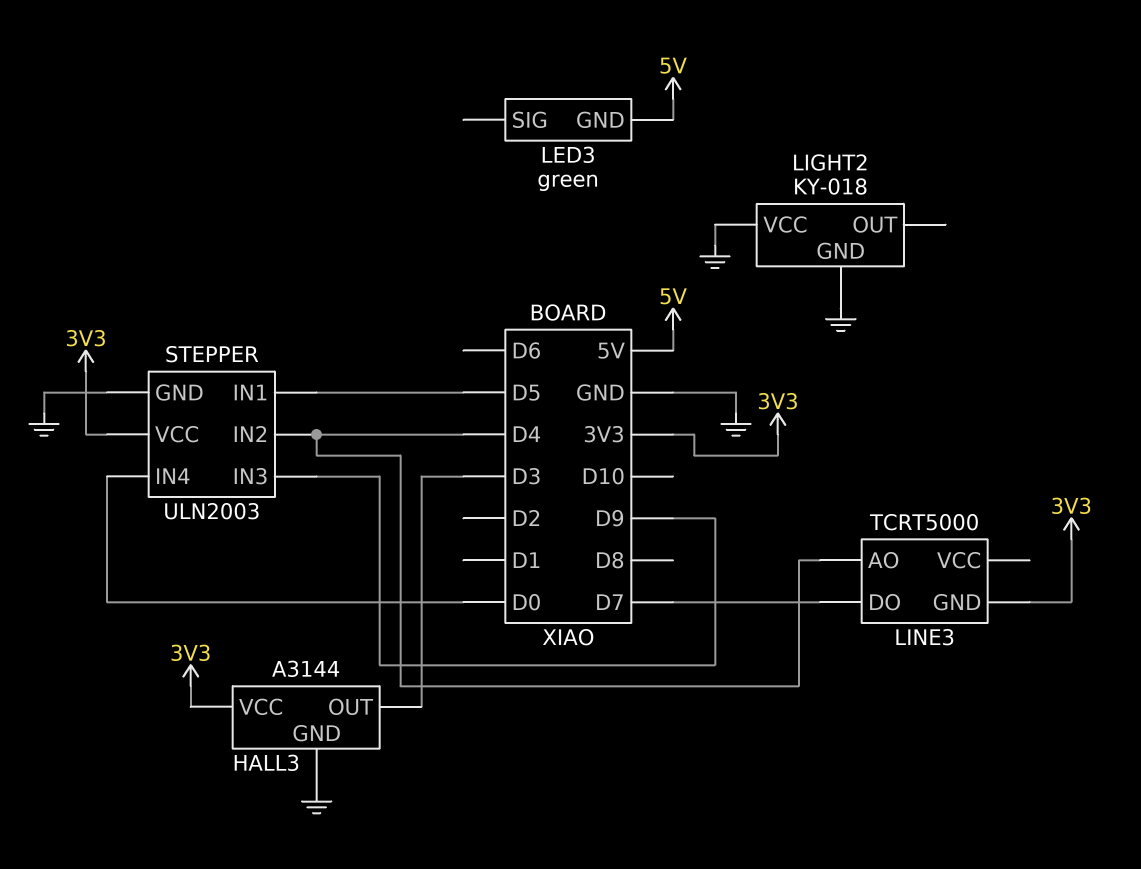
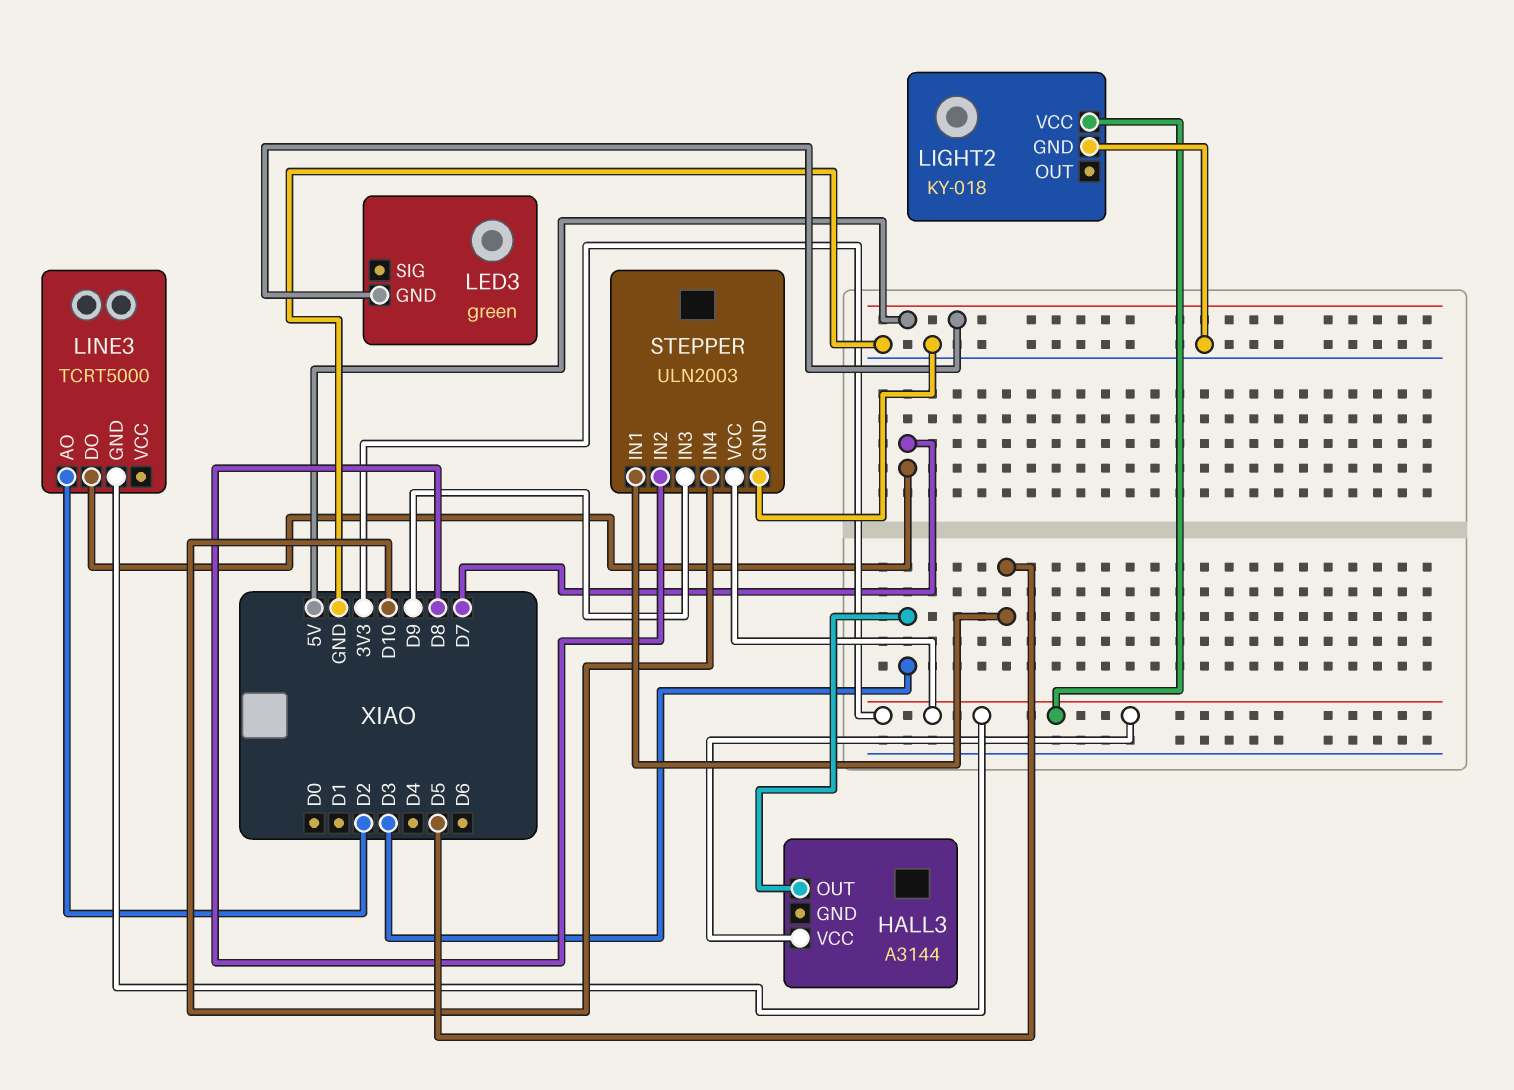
HALL3 pin GND: GND -> none
LIGHT2 pin VCC: GND -> 3V3
LINE3 pin AO: D4 -> D2
STEPPER pin IN2: D4 -> D8
STEPPER pin IN4: D0 -> D10

